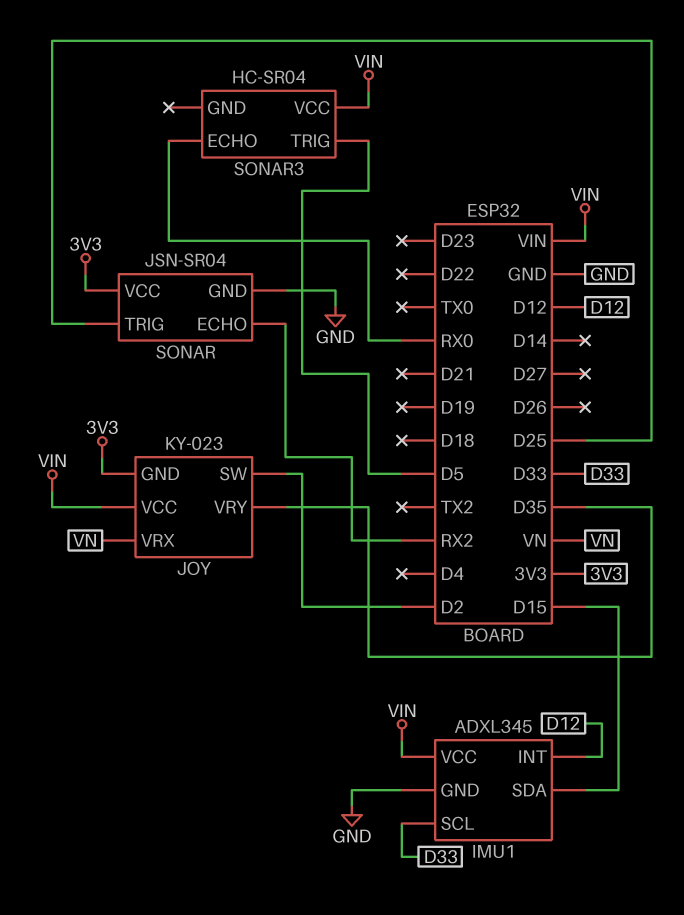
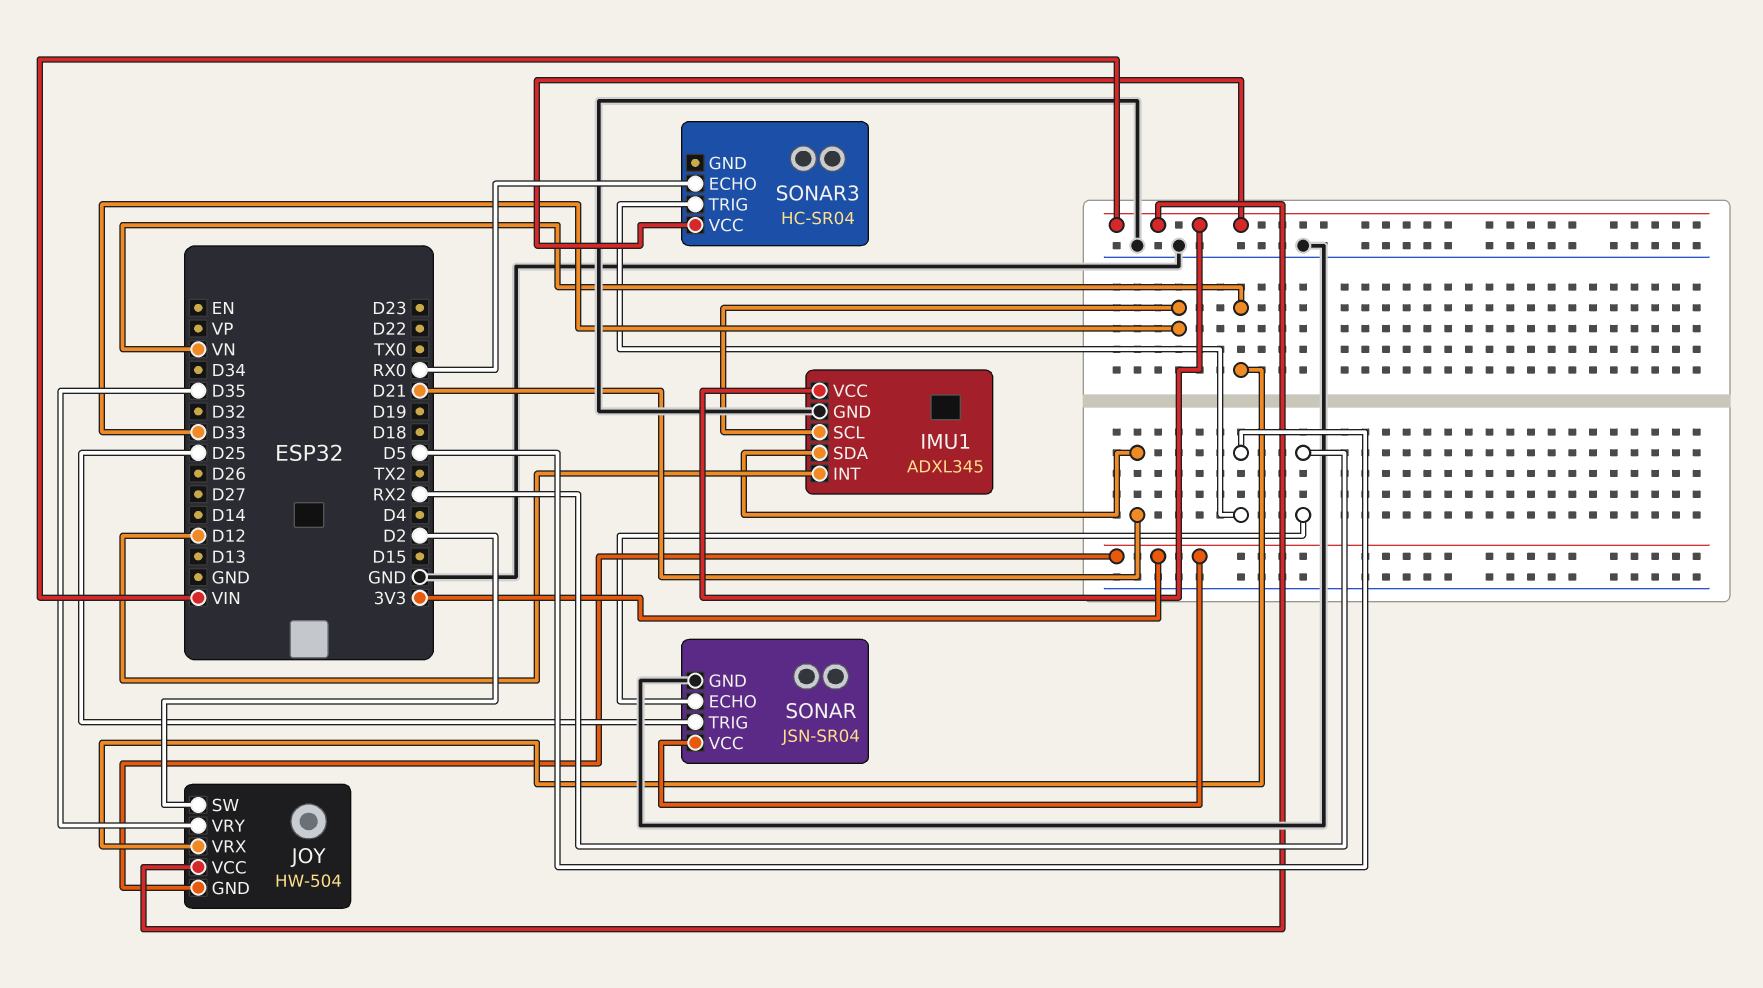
IMU1 pin SDA: D15 -> D21
JOY: KY-023 -> HW-504

